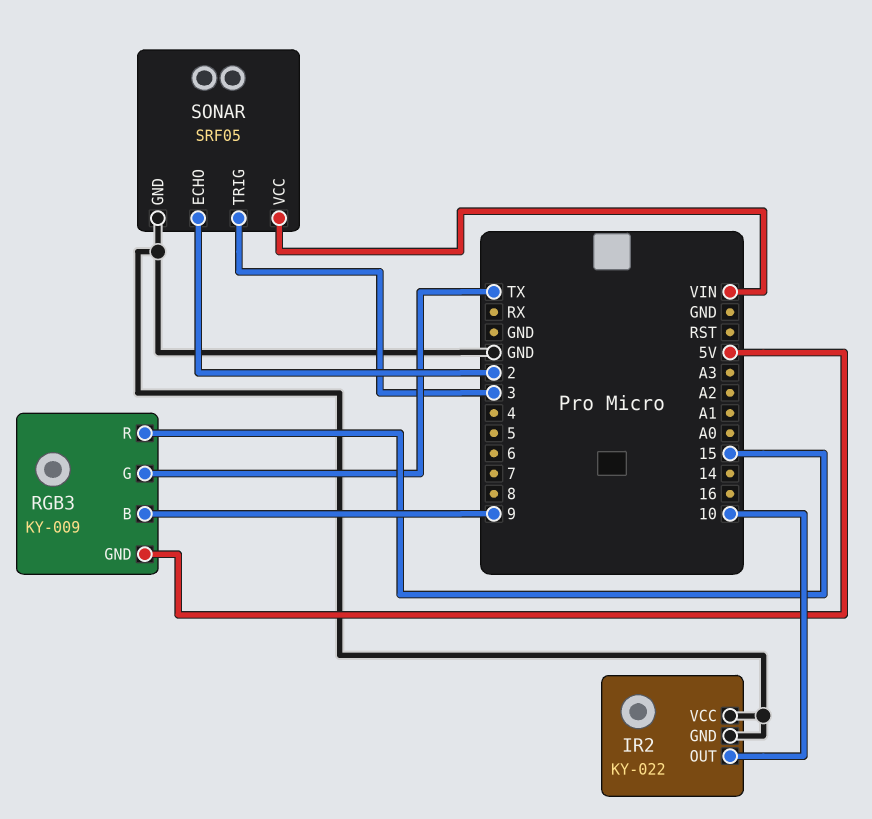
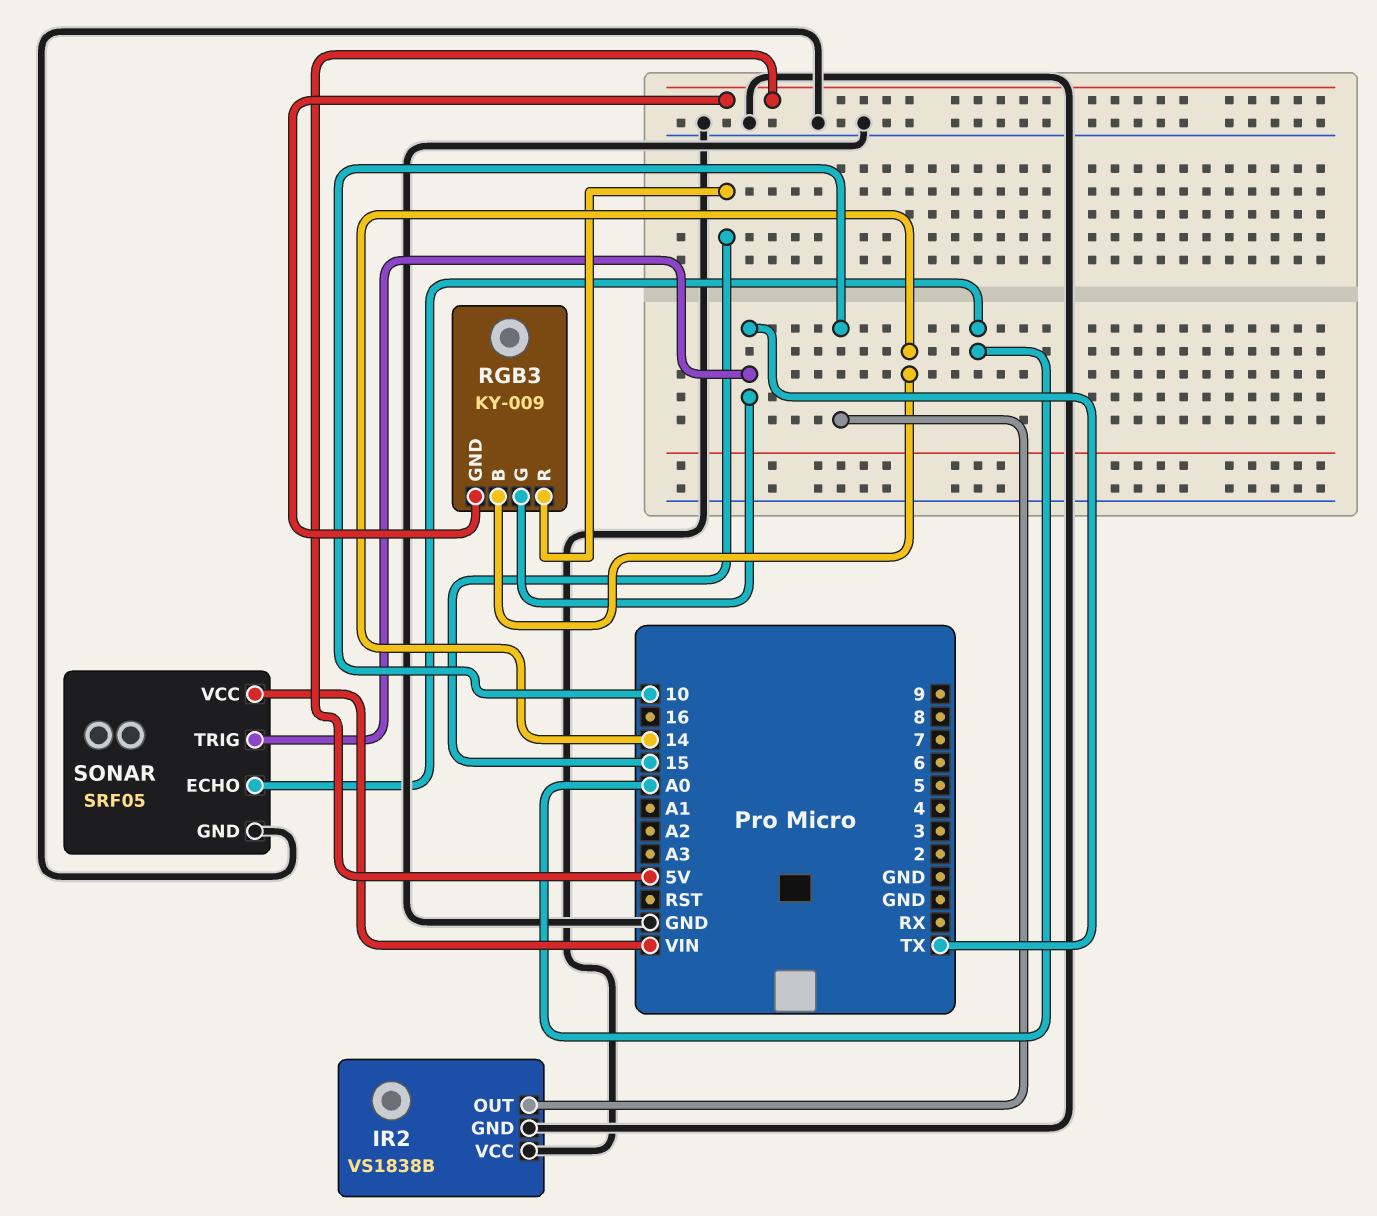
IR2: KY-022 -> VS1838B
RGB3 pin B: 9 -> 14
SONAR pin ECHO: 2 -> A0
SONAR pin TRIG: 3 -> TX

